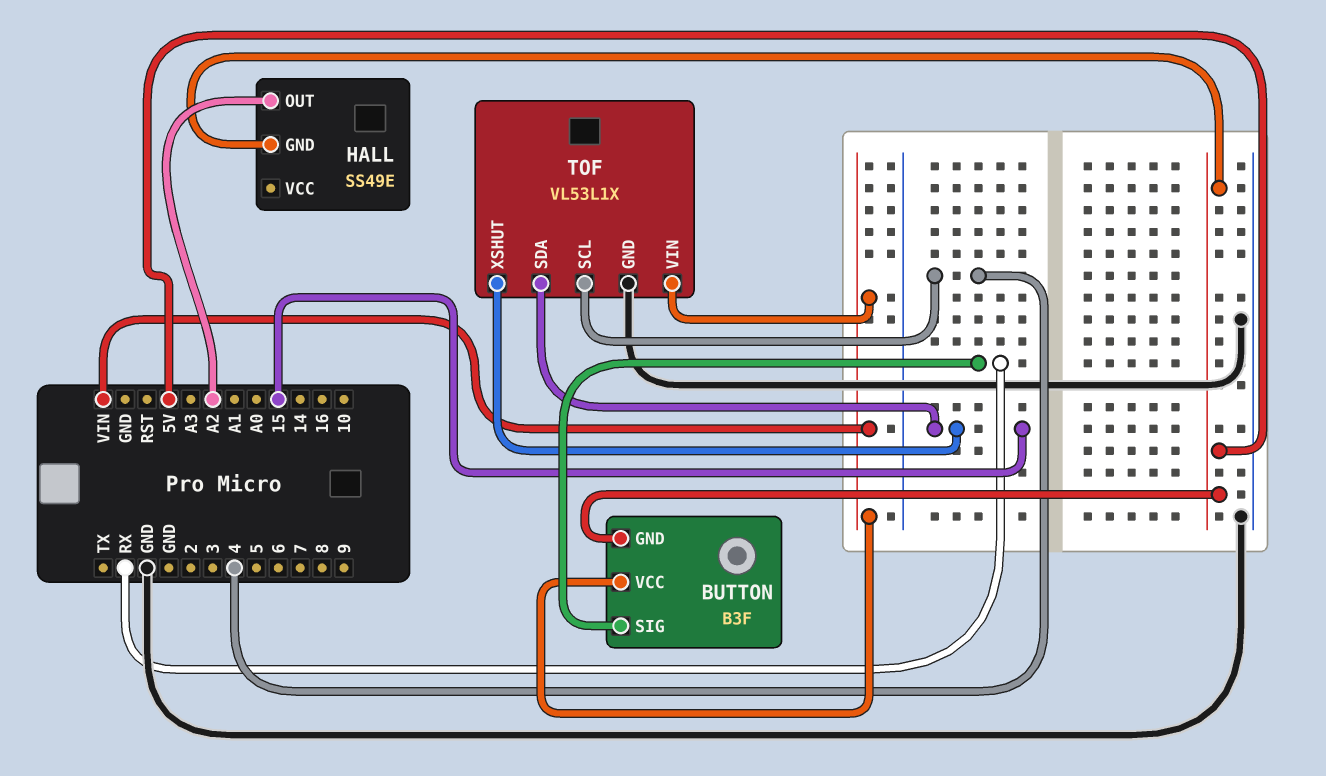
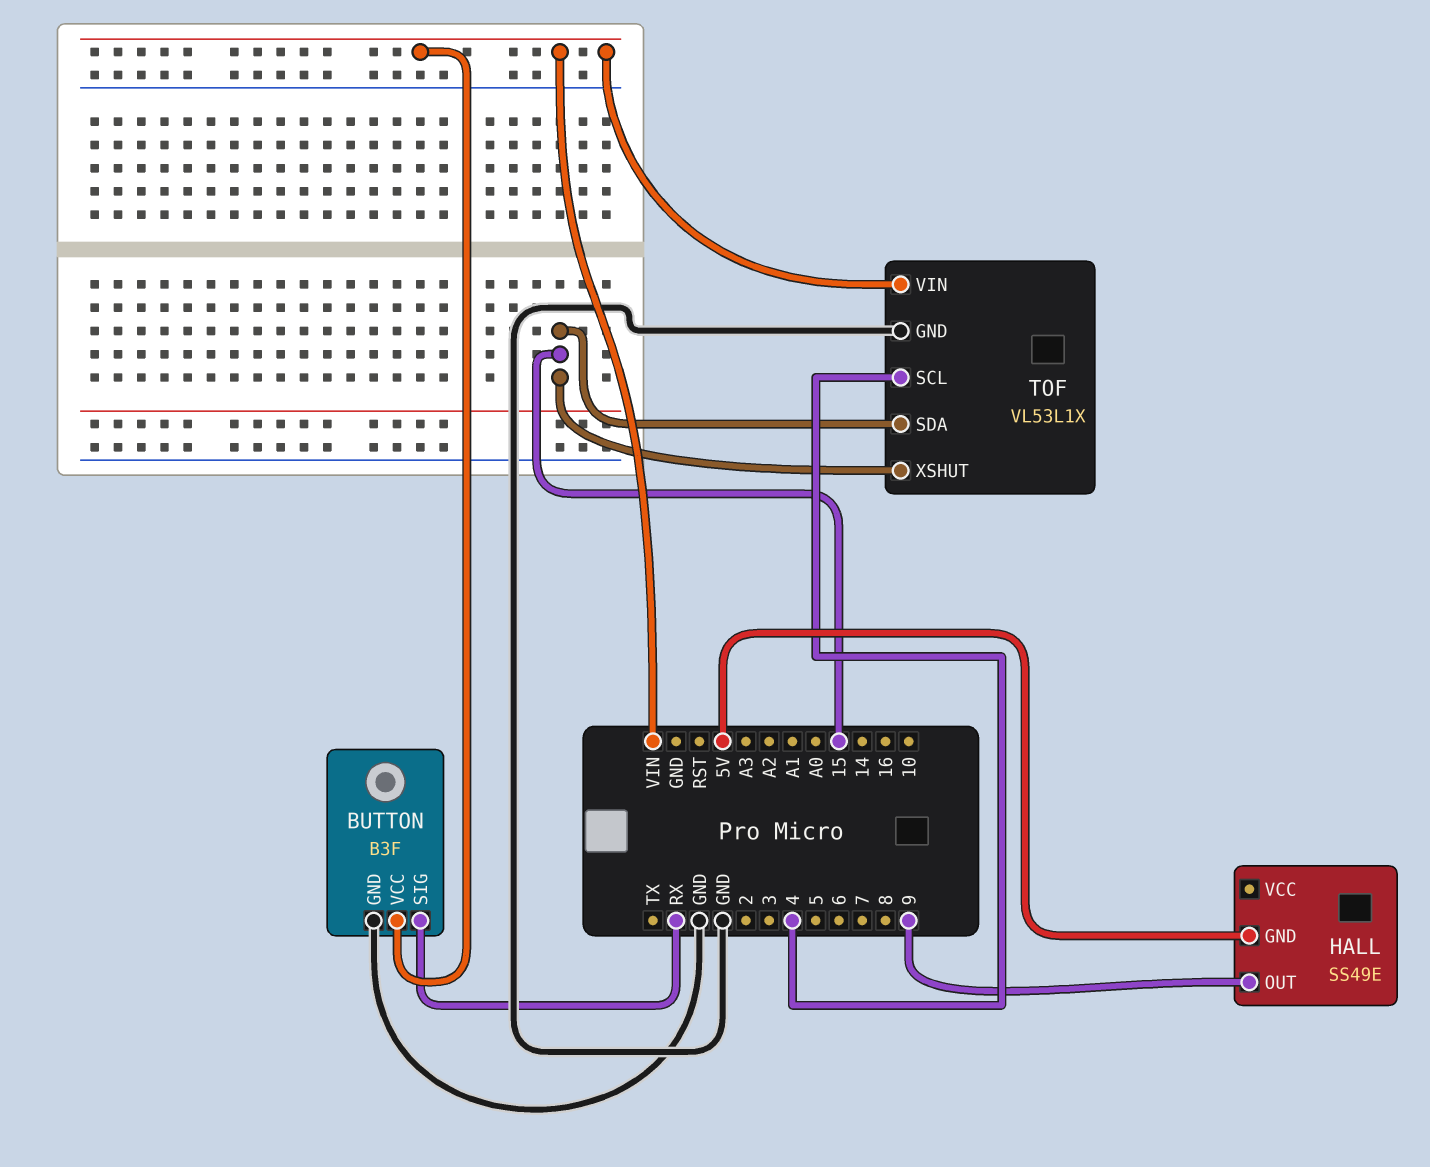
BUTTON pin GND: 5V -> GND
HALL pin OUT: A2 -> 9

